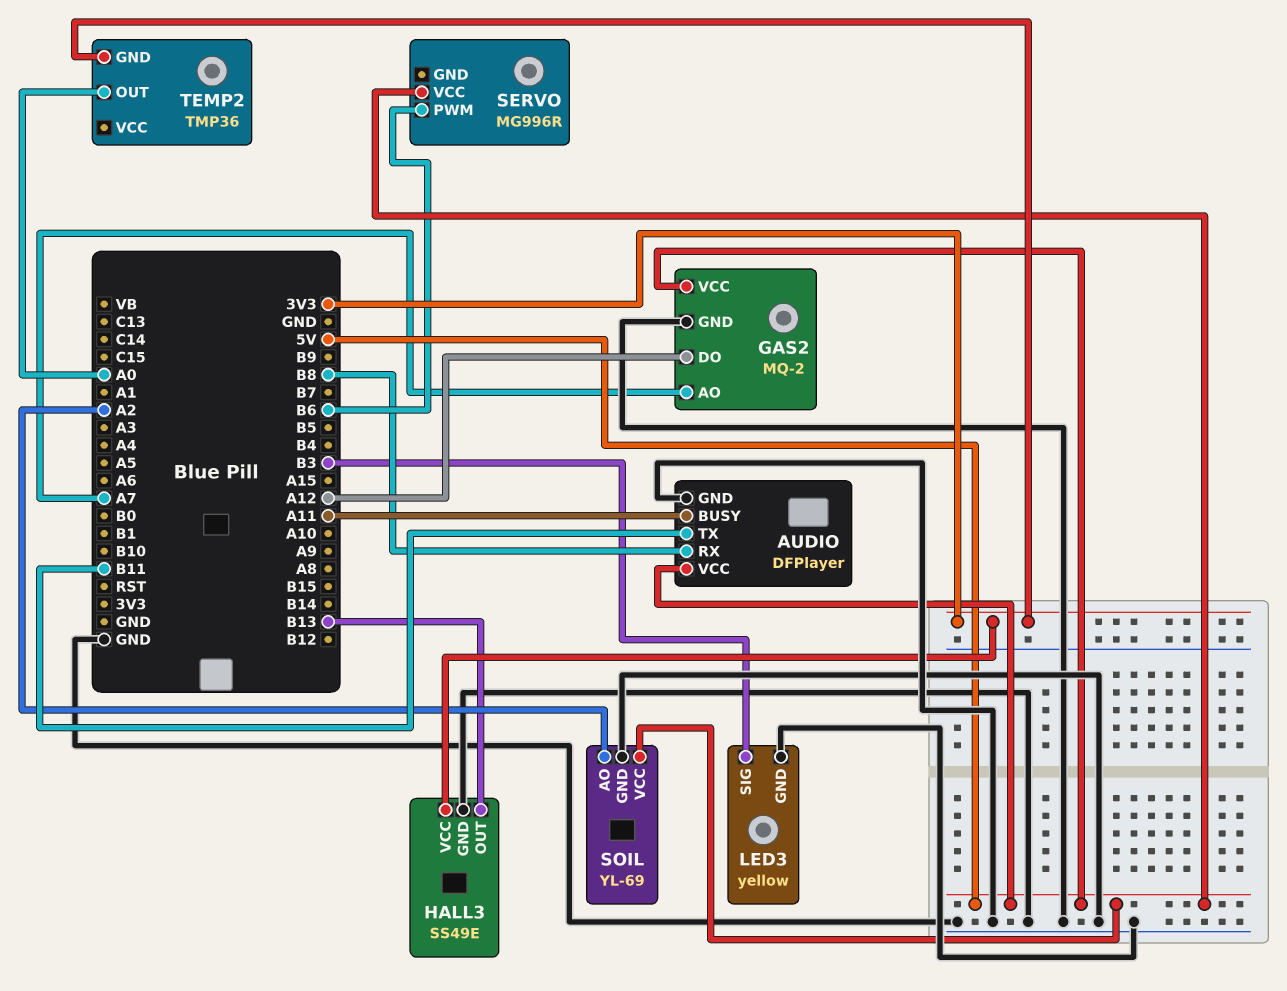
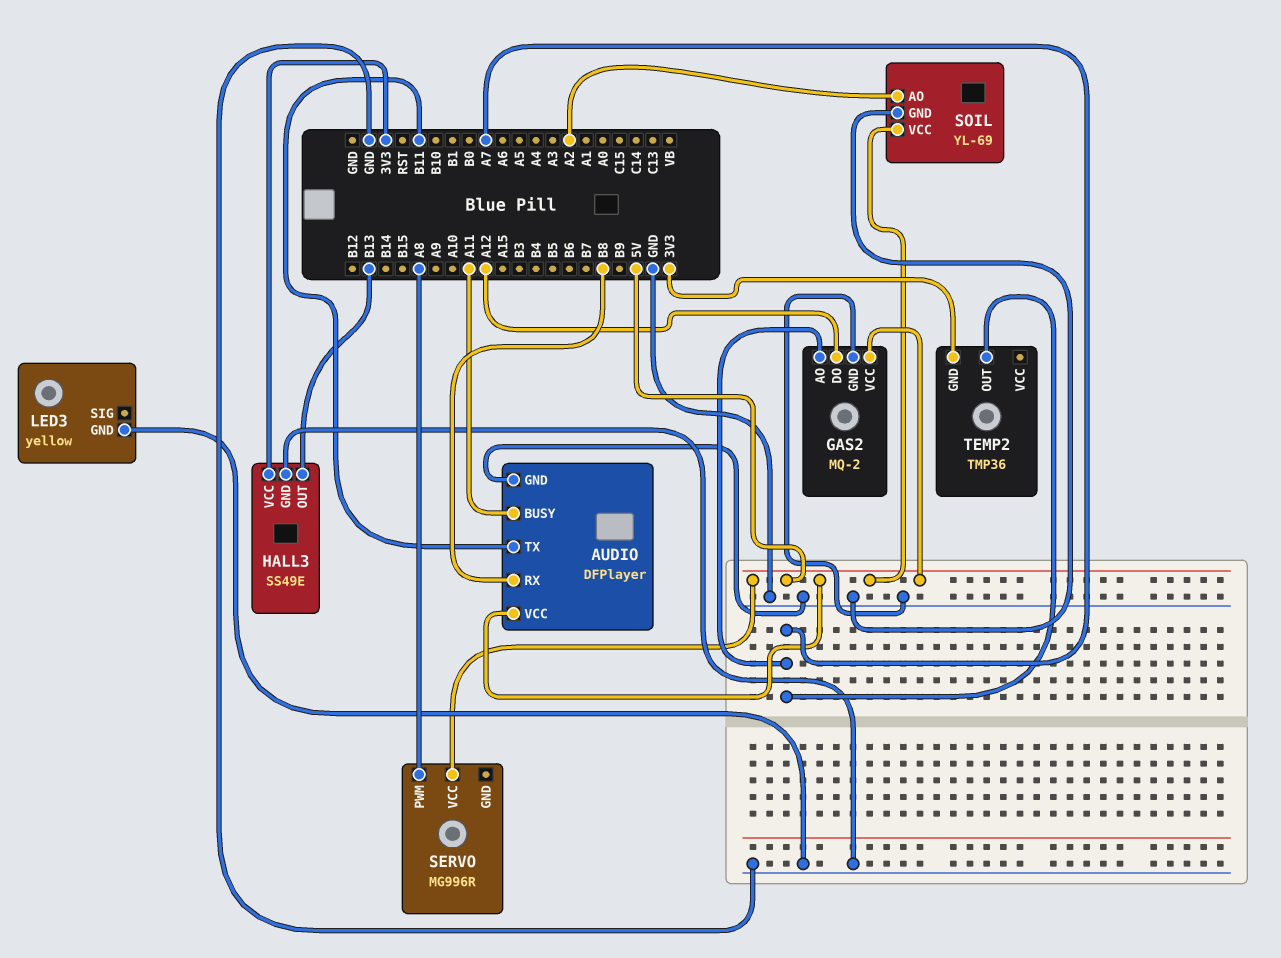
LED3 pin SIG: B3 -> none
SERVO pin PWM: B6 -> A8
TEMP2 pin OUT: A0 -> A7

